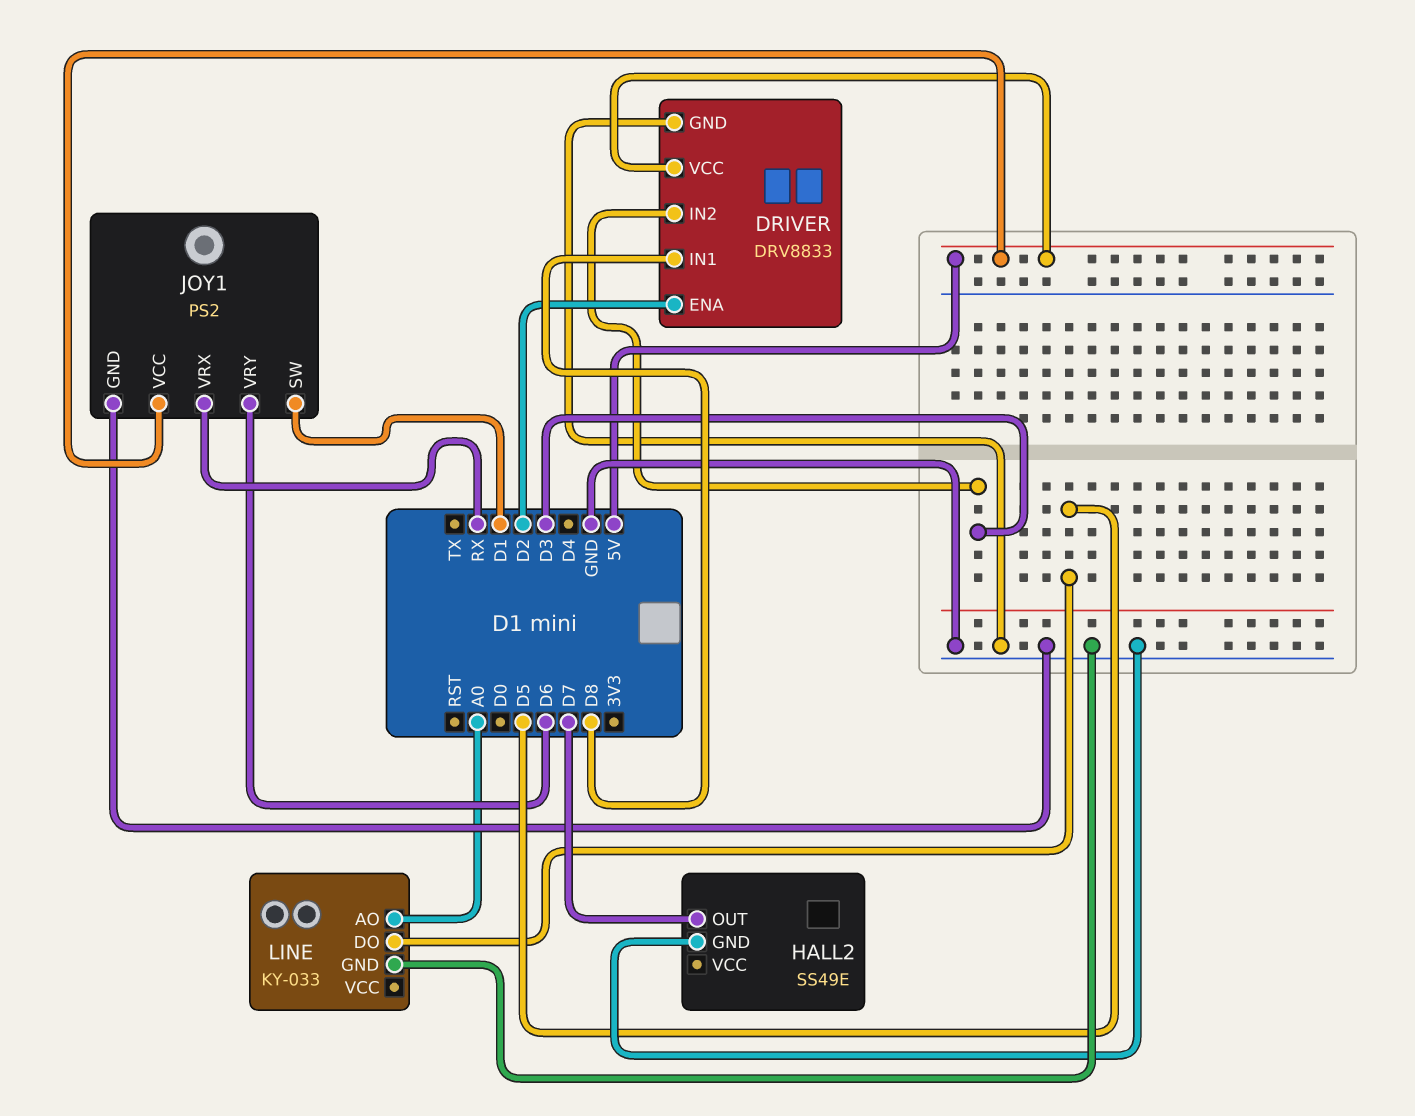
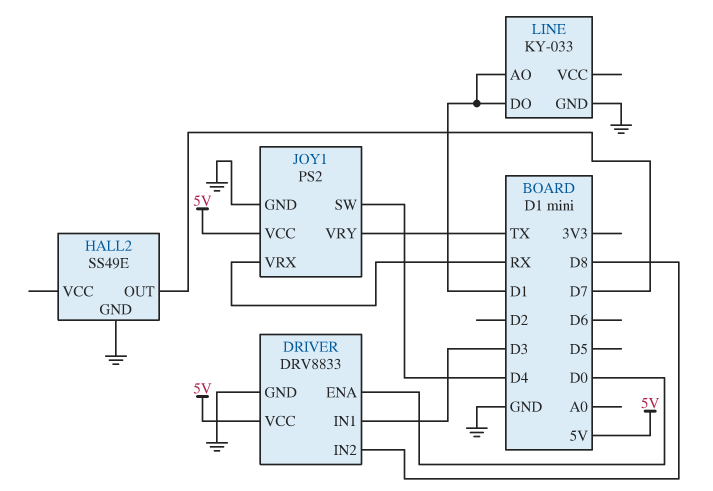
DRIVER pin ENA: D2 -> D0
DRIVER pin IN1: D8 -> D3
DRIVER pin IN2: D3 -> D8
JOY1 pin SW: D1 -> D4
JOY1 pin VRY: D6 -> TX
LINE pin AO: A0 -> D1
LINE pin DO: D5 -> D1

